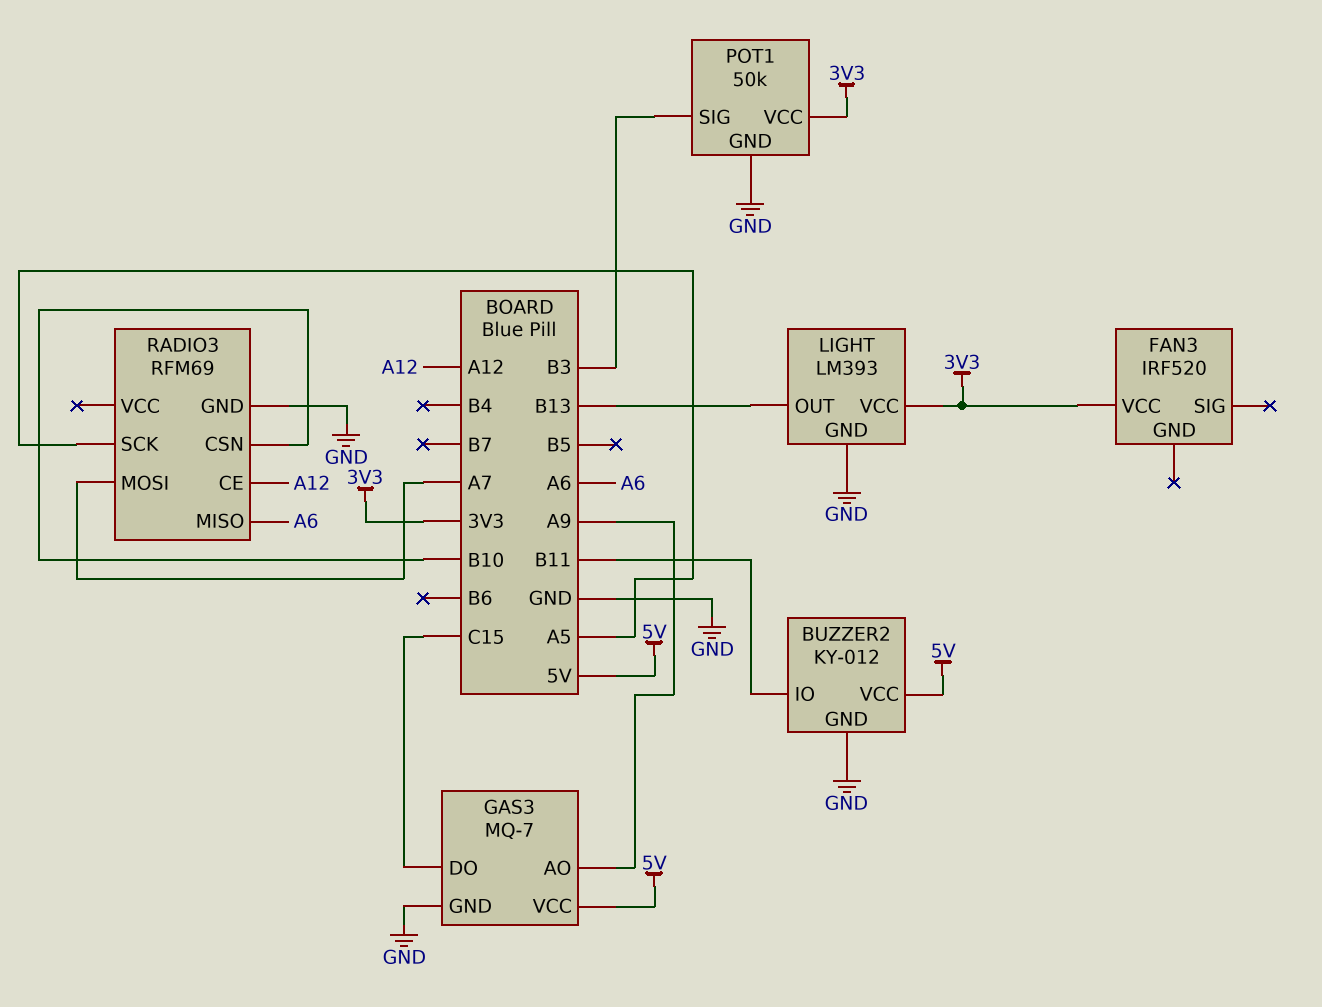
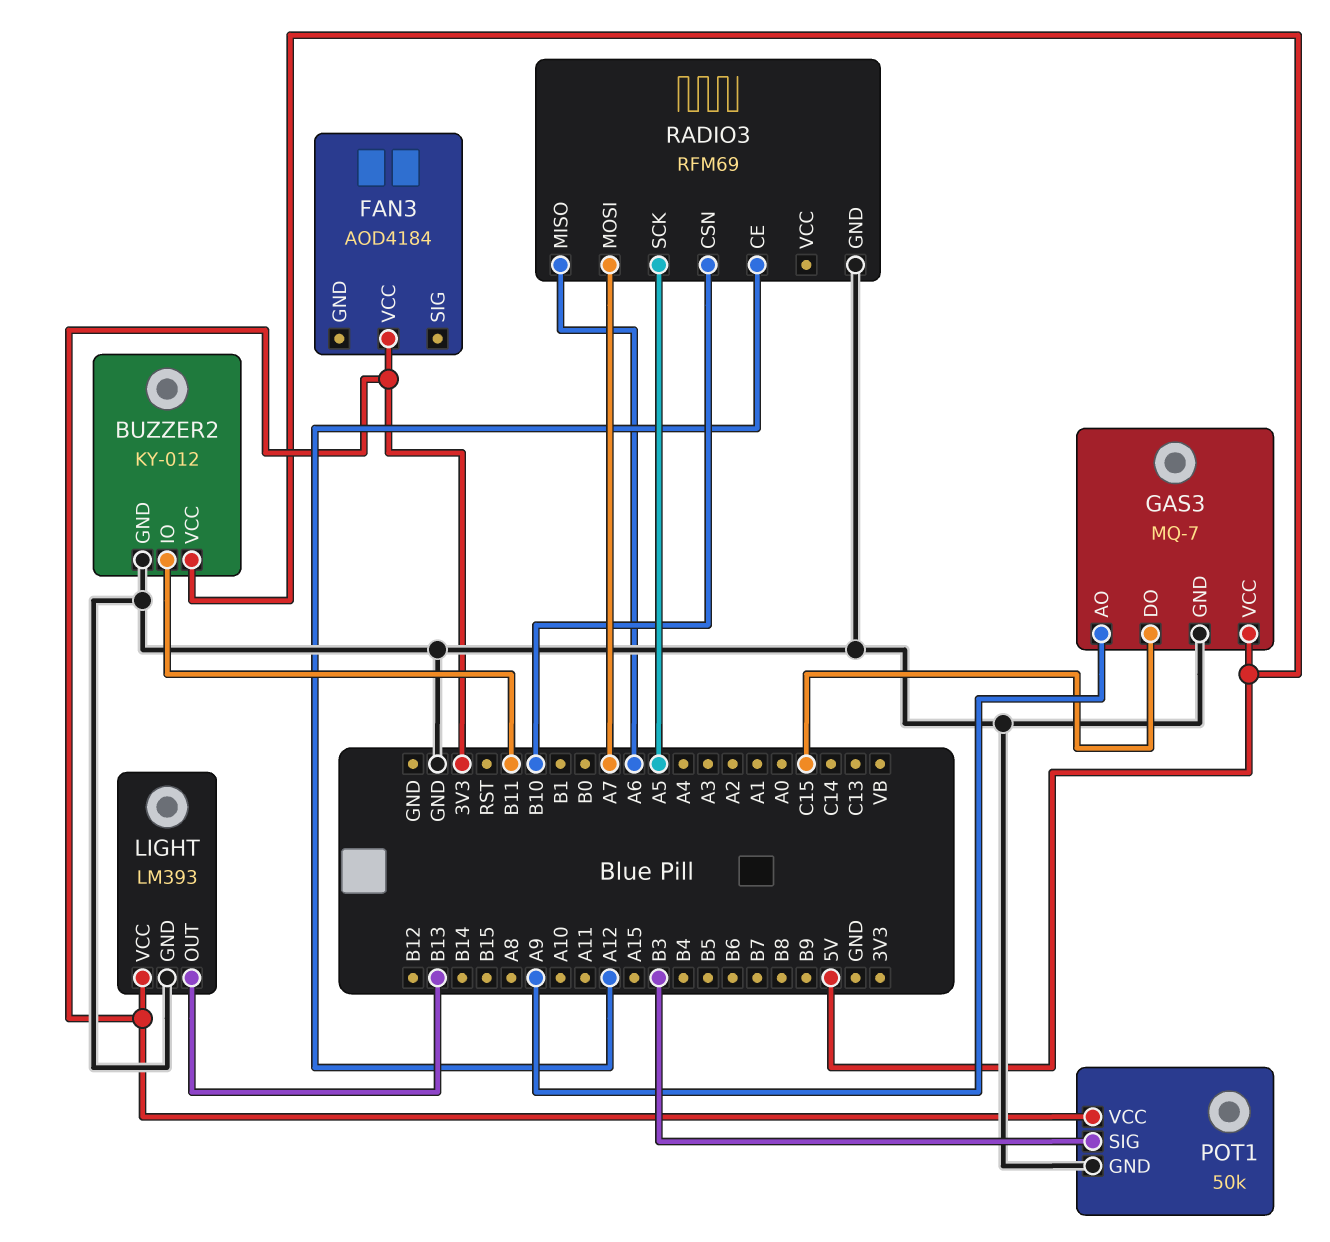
FAN3: IRF520 -> AOD4184

